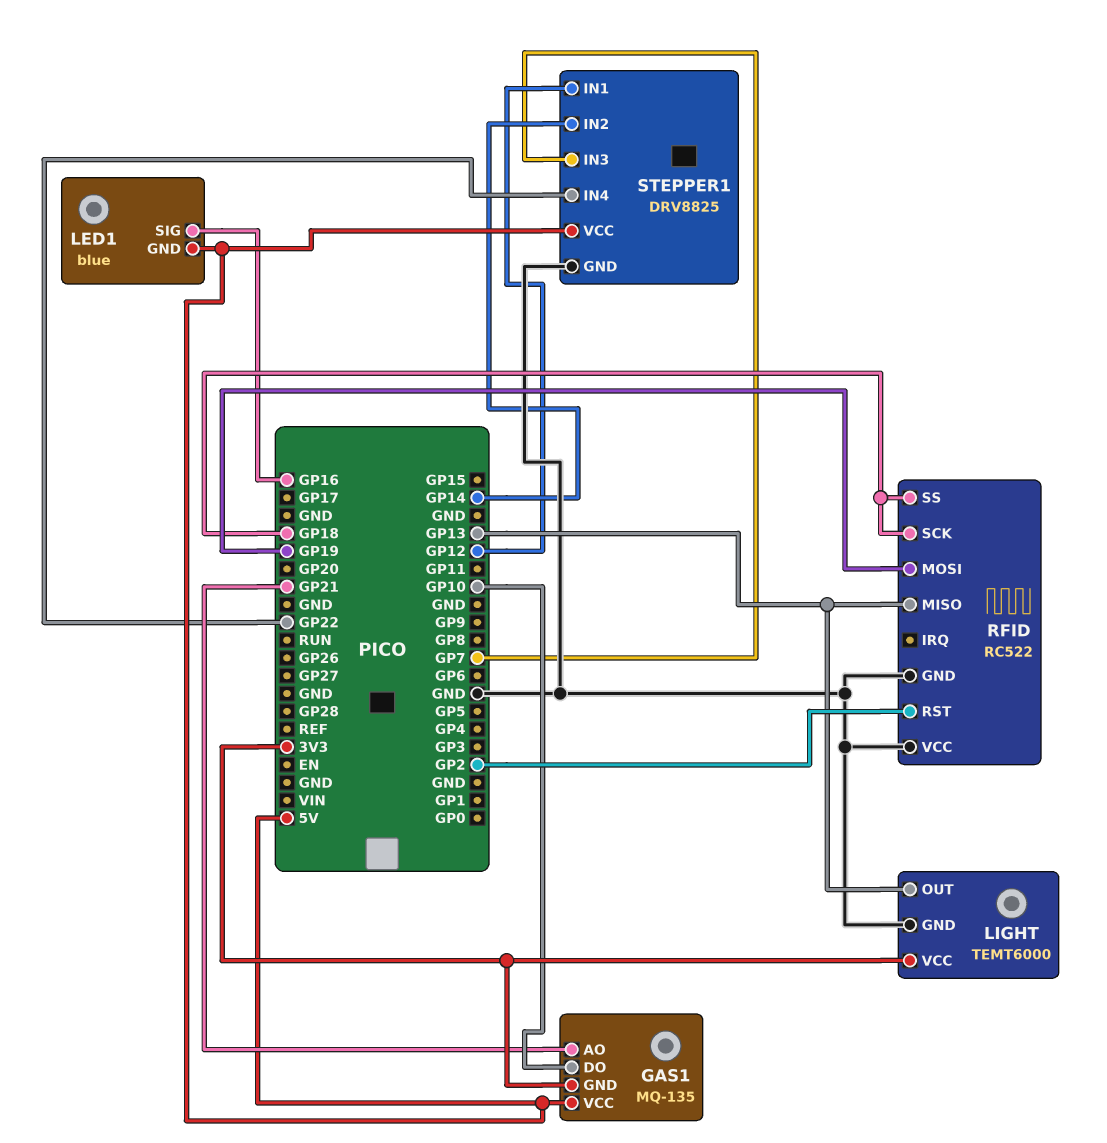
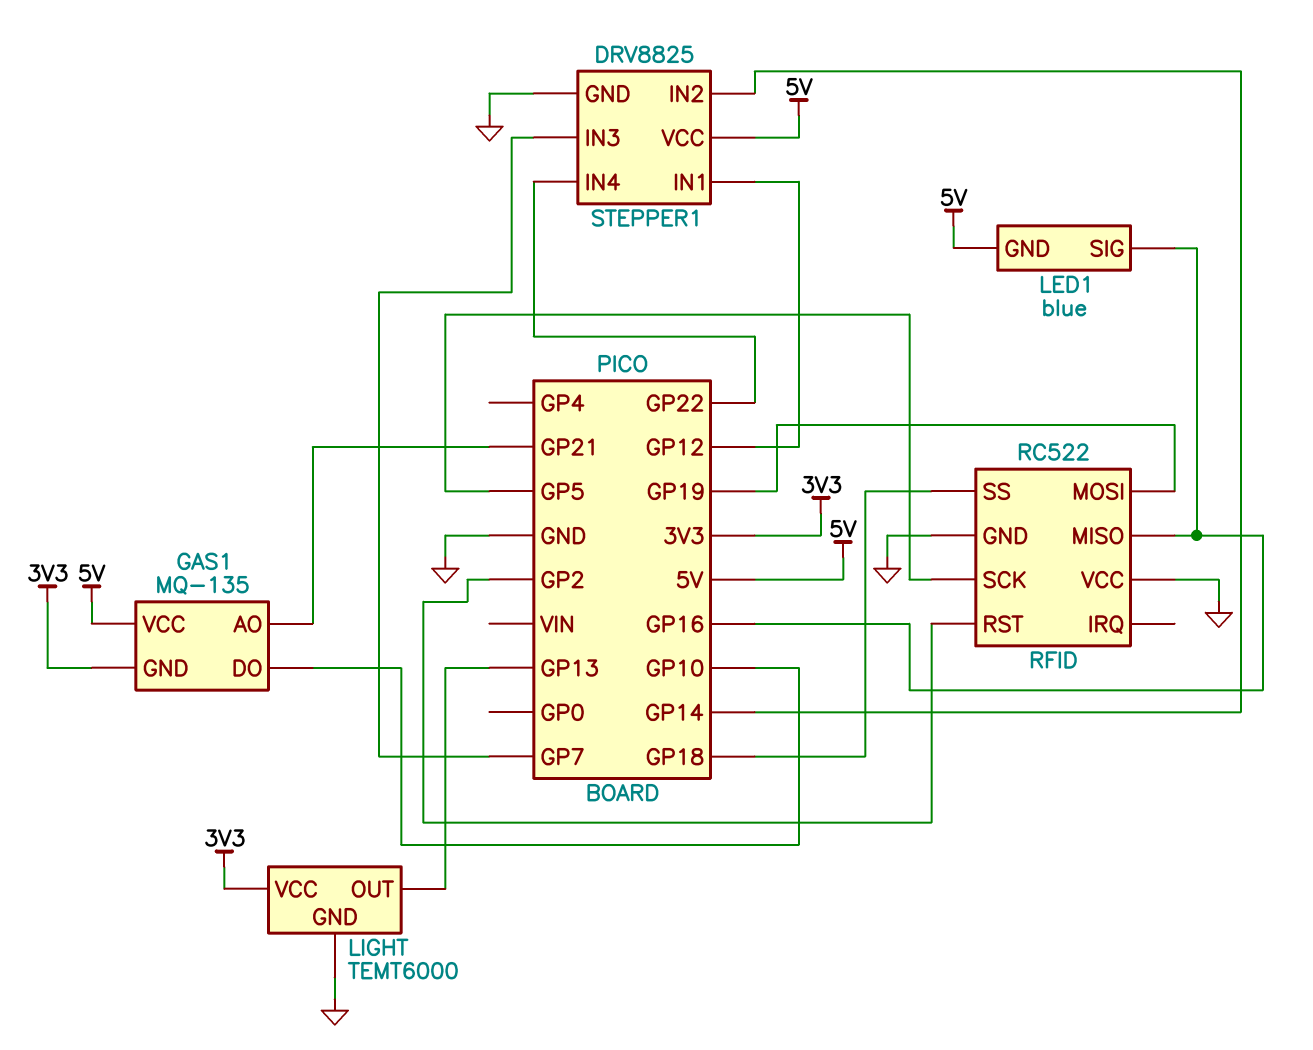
RFID pin MISO: GP13 -> GP16
RFID pin SCK: GP18 -> GP5

